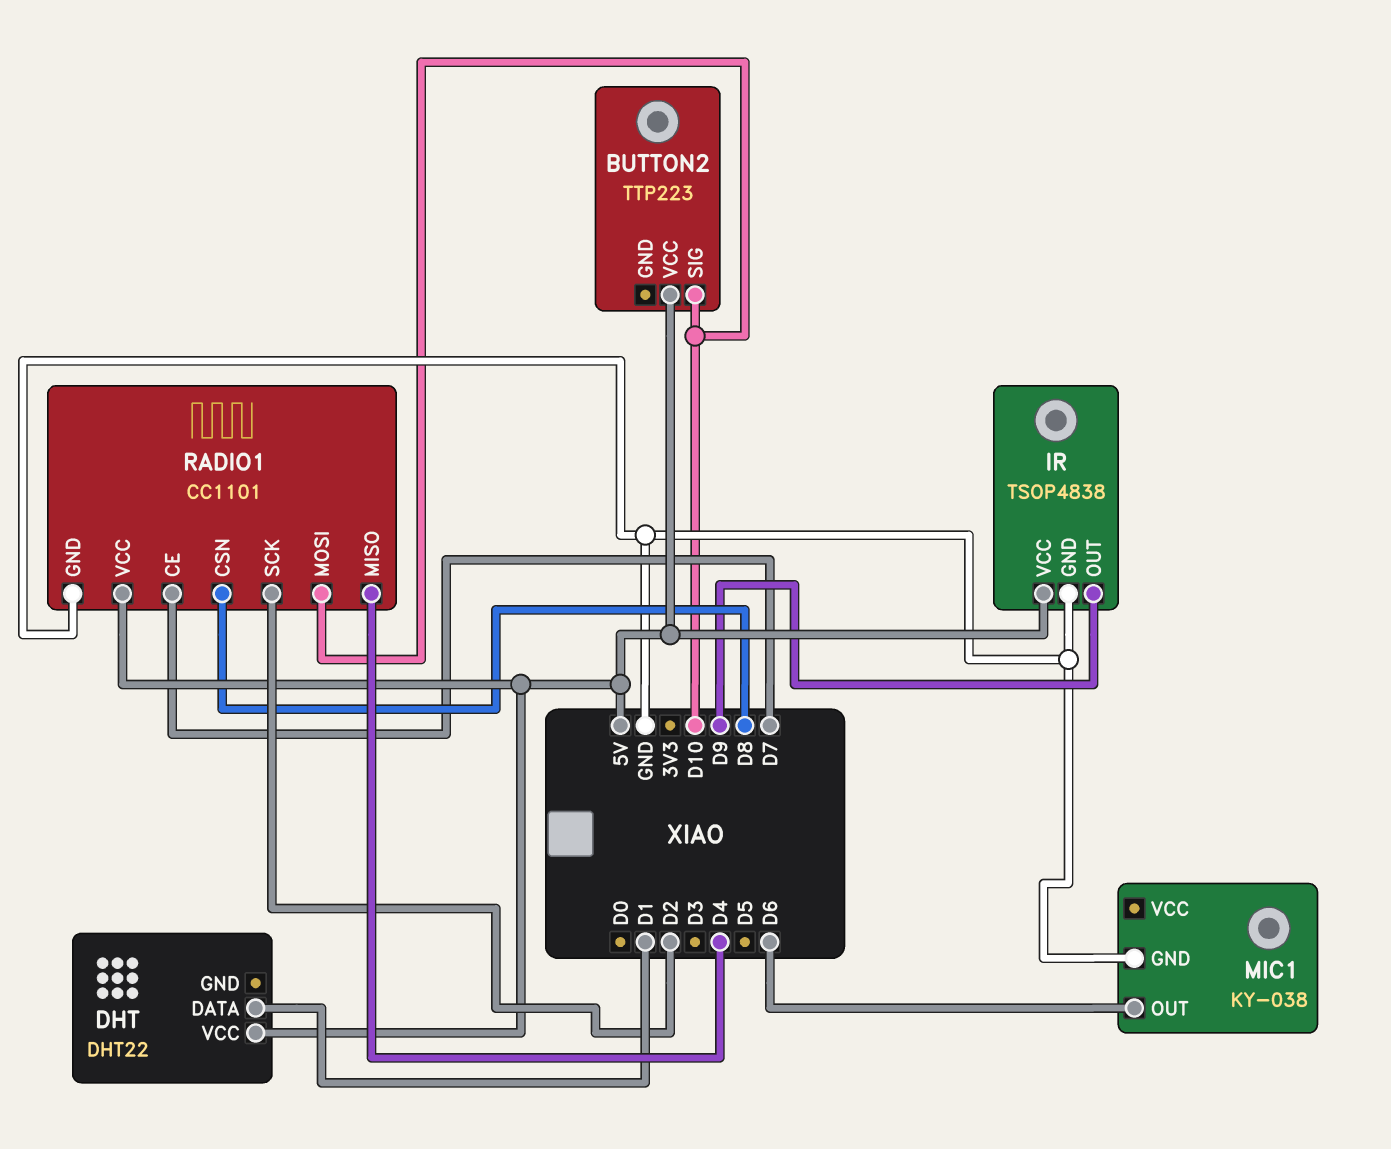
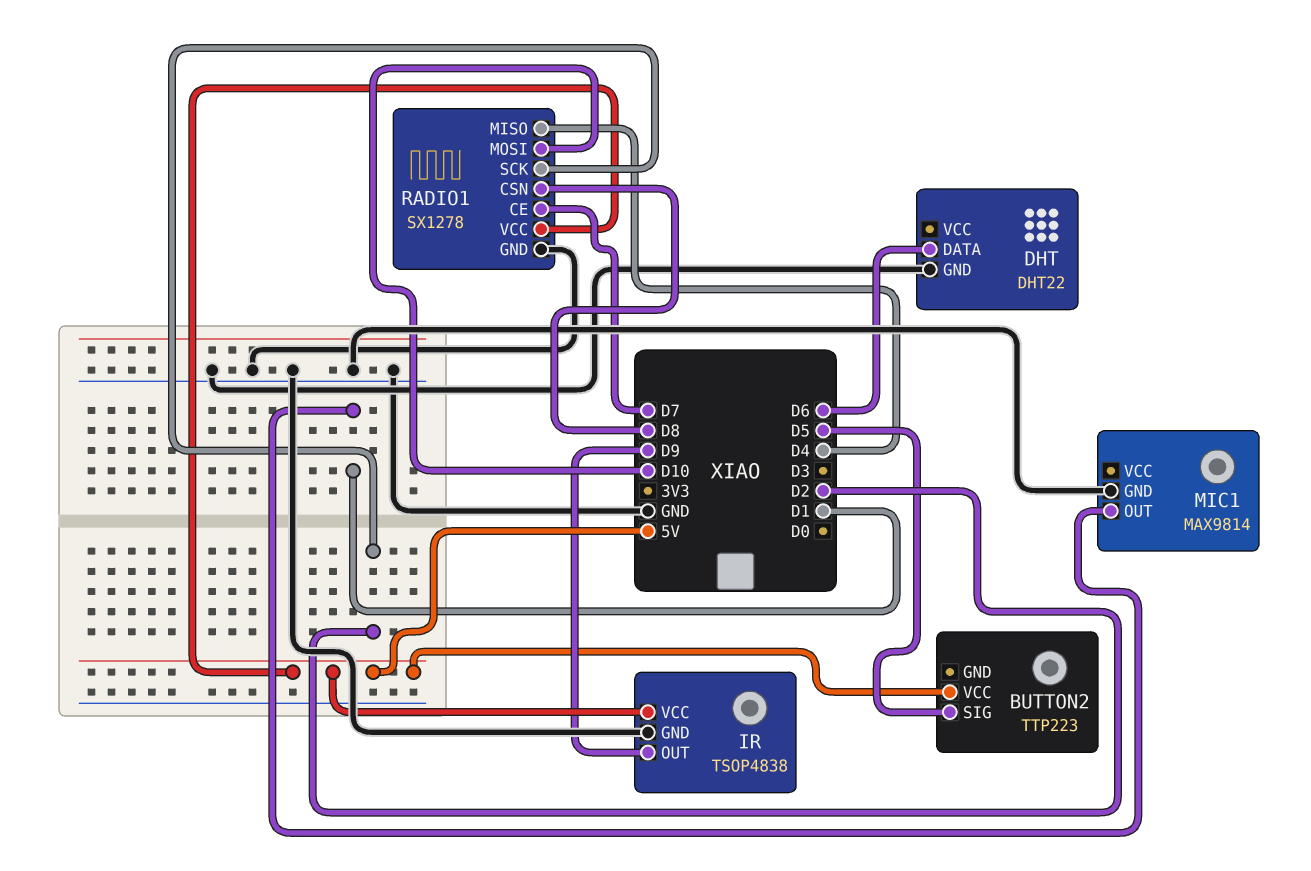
BUTTON2 pin SIG: D10 -> D5
DHT pin DATA: D1 -> D6
DHT pin GND: none -> GND
DHT pin VCC: 5V -> none
MIC1: KY-038 -> MAX9814
MIC1 pin OUT: D6 -> D1
RADIO1: CC1101 -> SX1278

